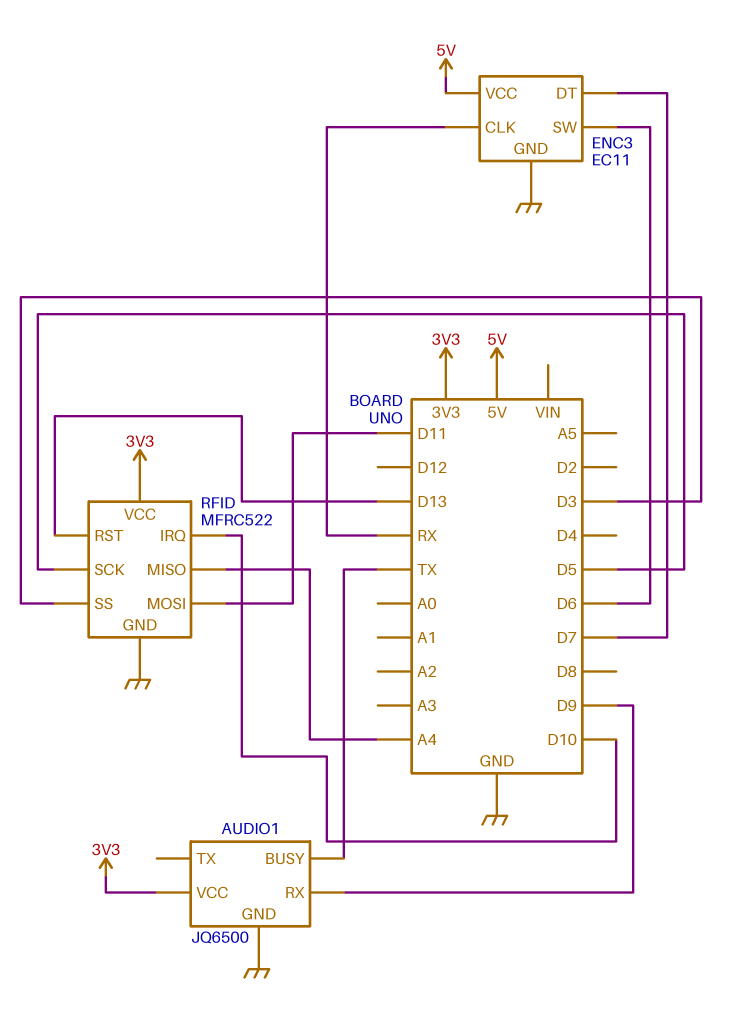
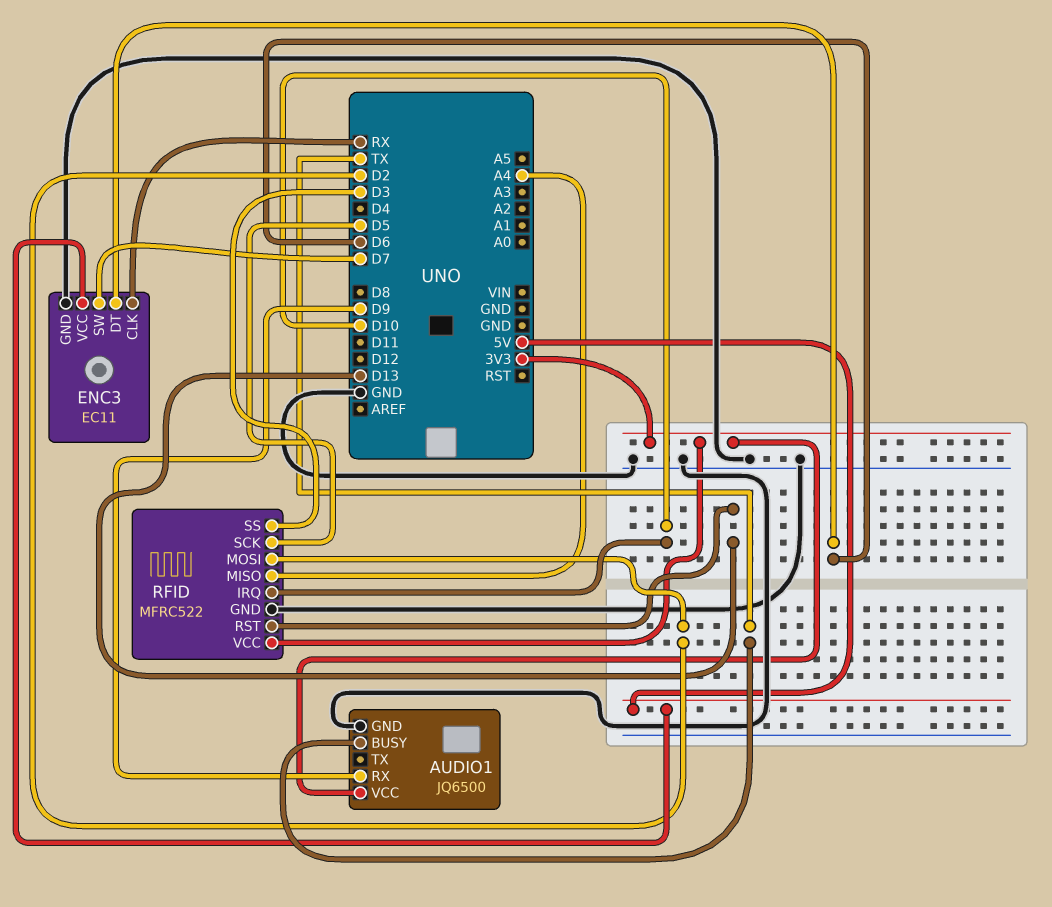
ENC3 pin DT: D7 -> D6
ENC3 pin SW: D6 -> D7
RFID pin MOSI: D11 -> D2

